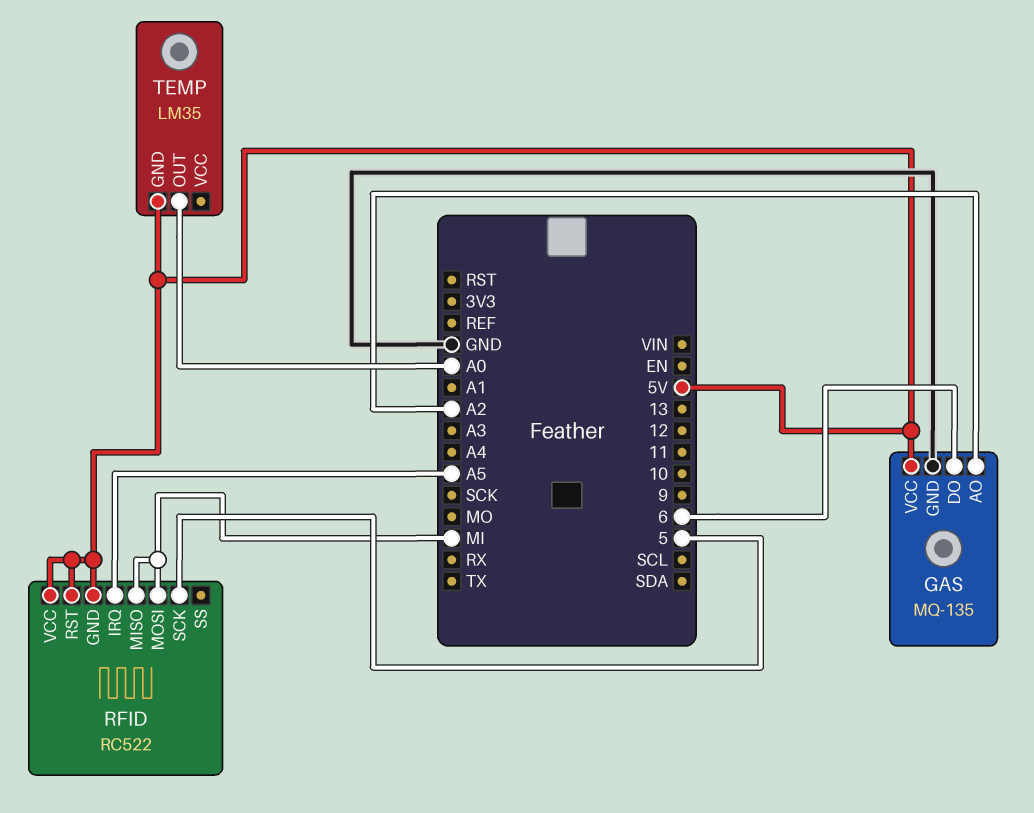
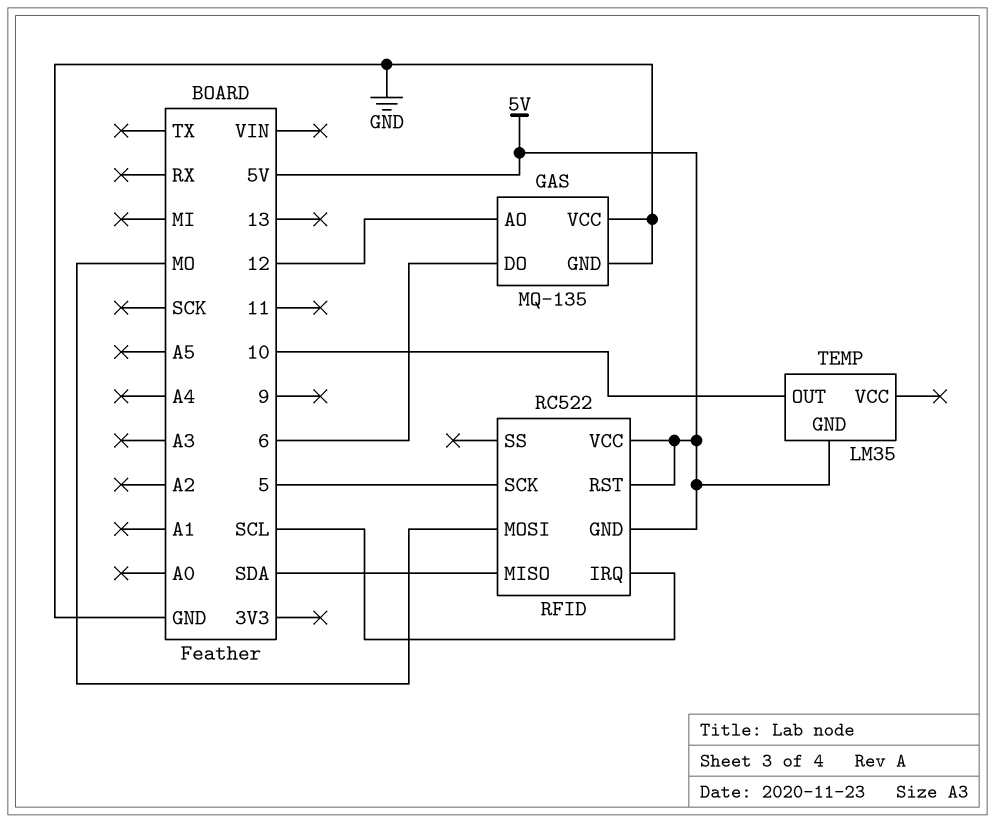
GAS pin AO: A2 -> 12
GAS pin VCC: 5V -> GND
RFID pin IRQ: A5 -> SCL
RFID pin MISO: MI -> SDA
RFID pin MOSI: MI -> MO
TEMP pin OUT: A0 -> 10

